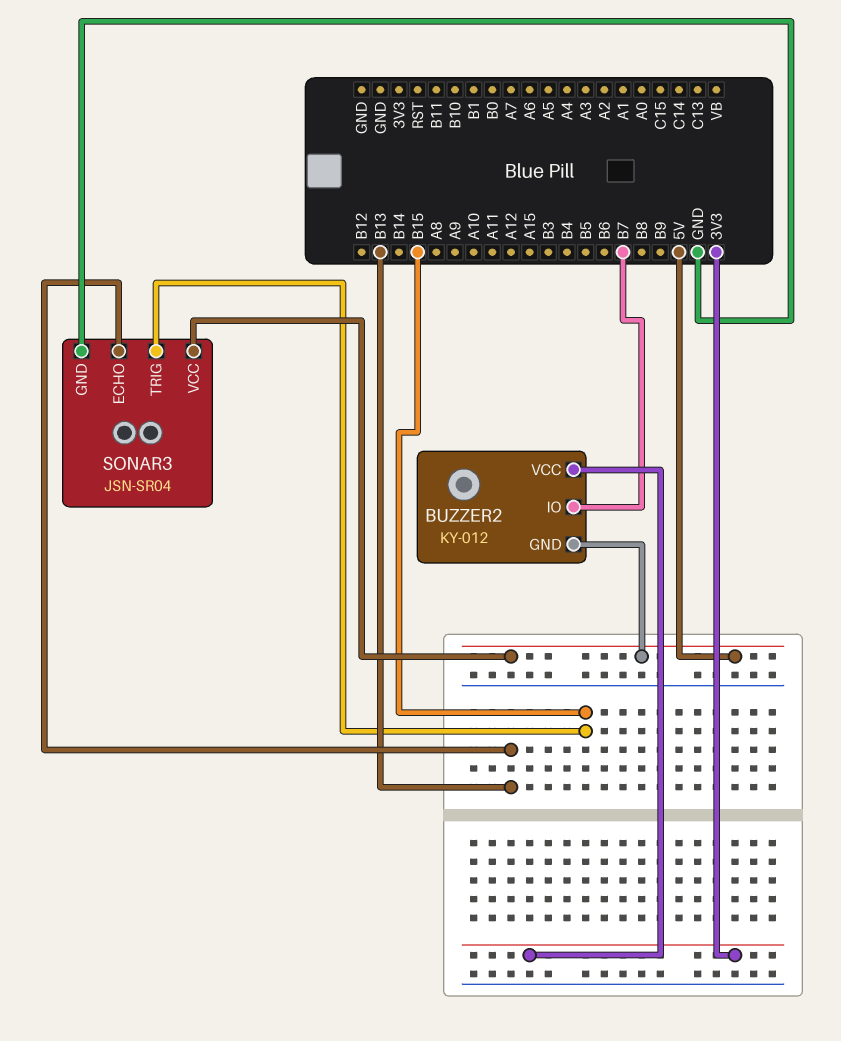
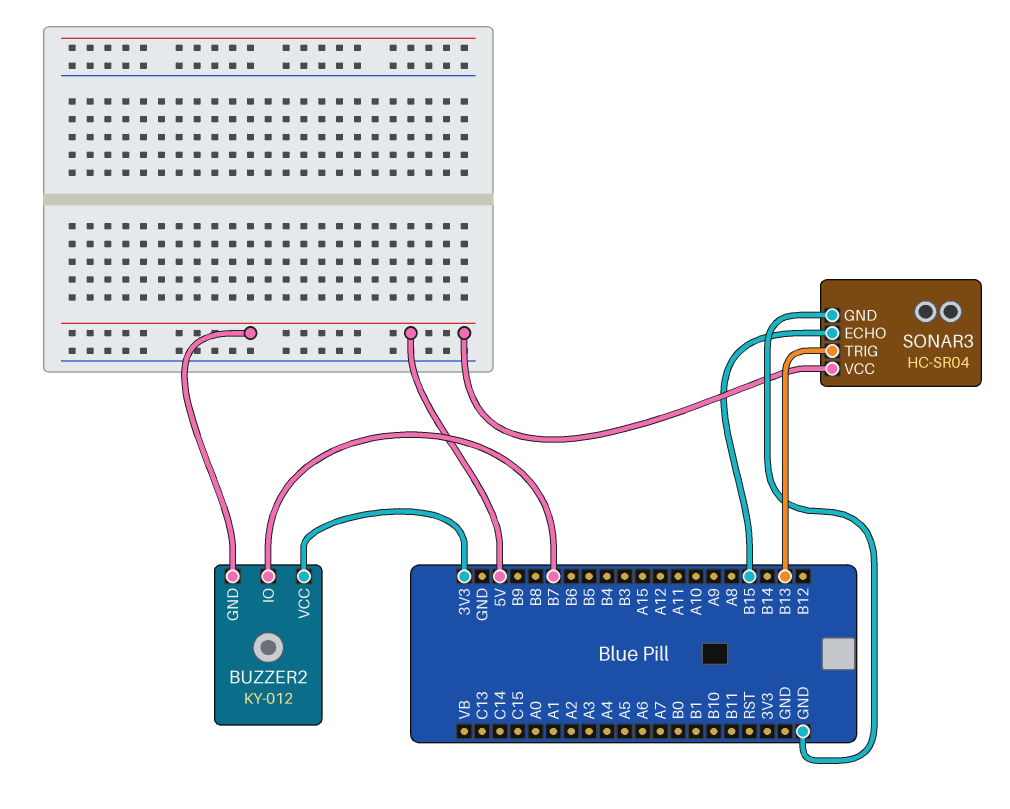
SONAR3: JSN-SR04 -> HC-SR04
SONAR3 pin ECHO: B13 -> B15
SONAR3 pin TRIG: B15 -> B13

